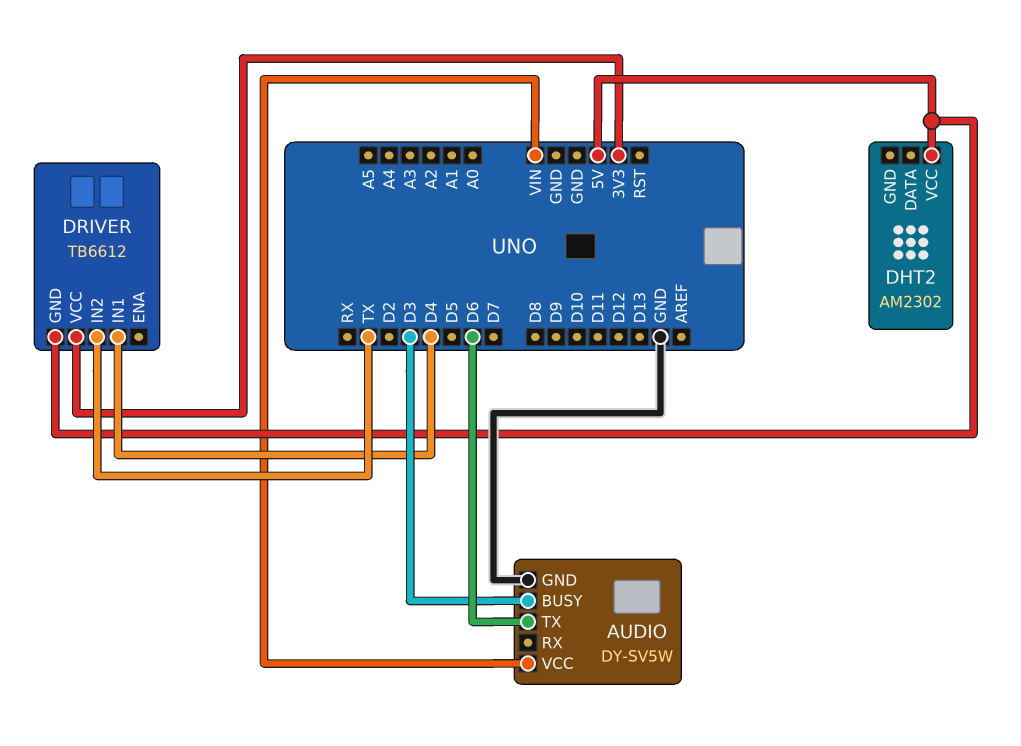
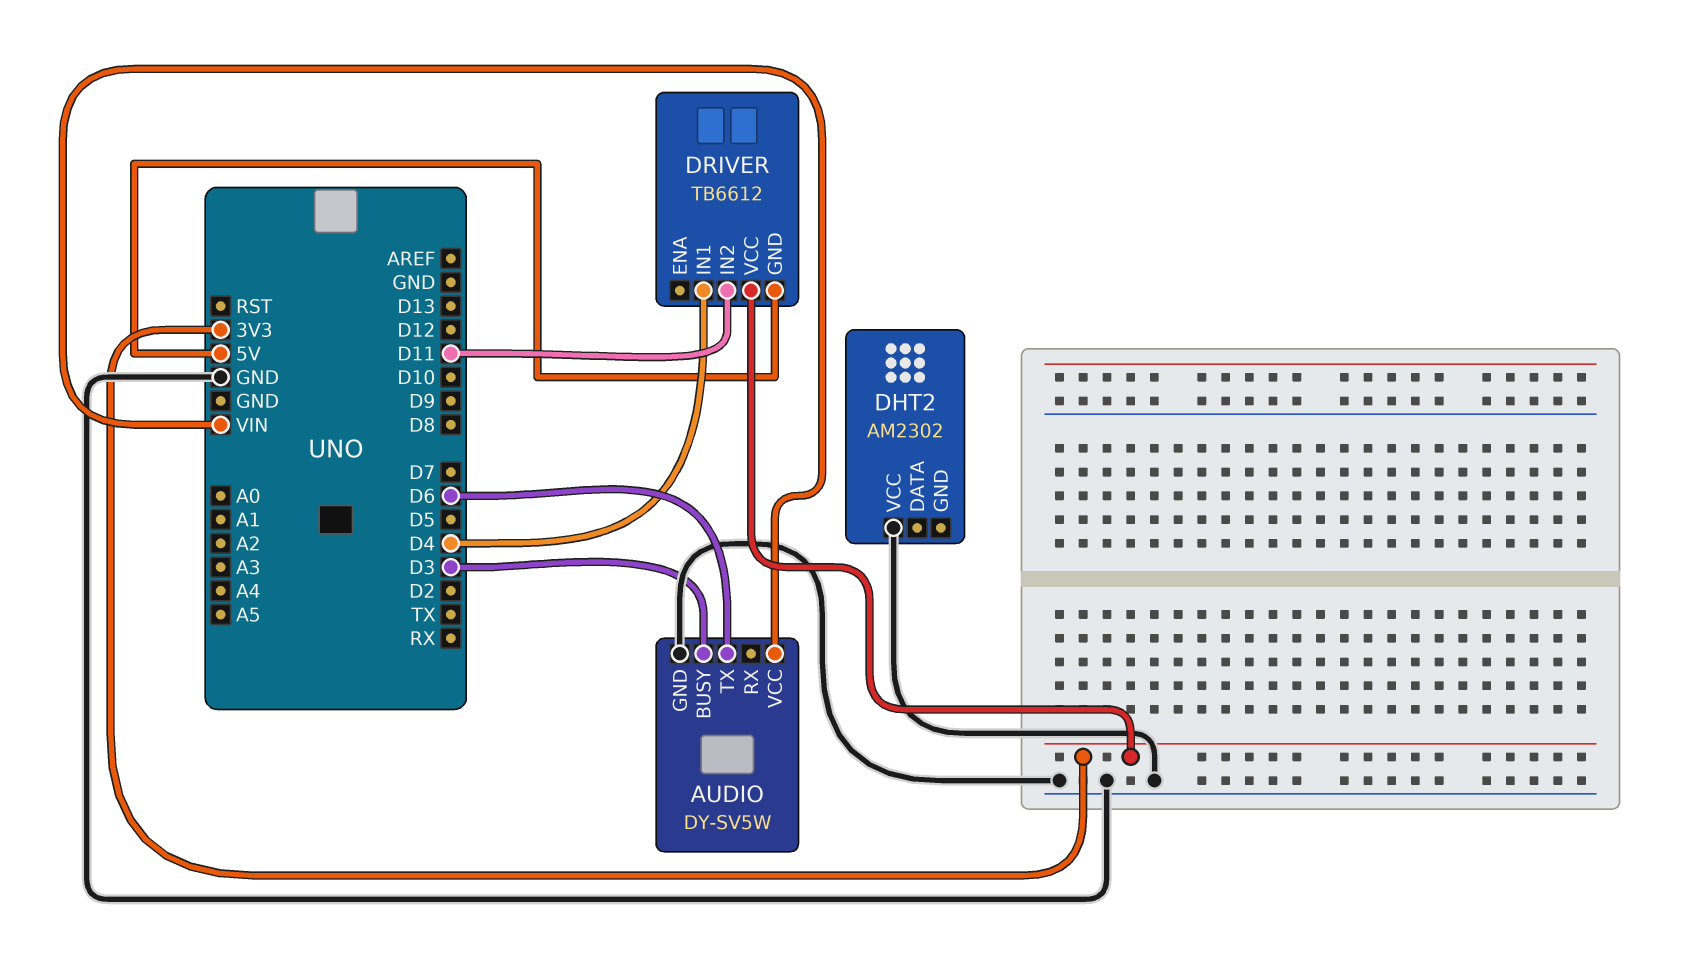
DHT2 pin VCC: 5V -> GND
DRIVER pin IN2: TX -> D11

